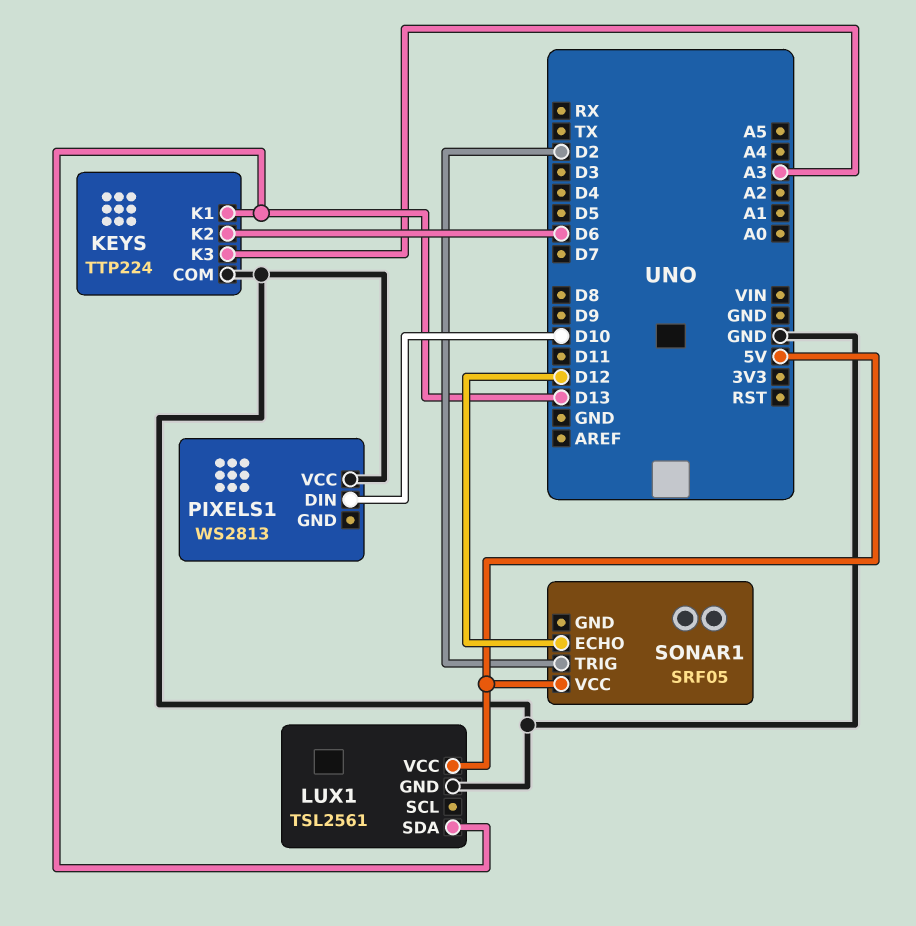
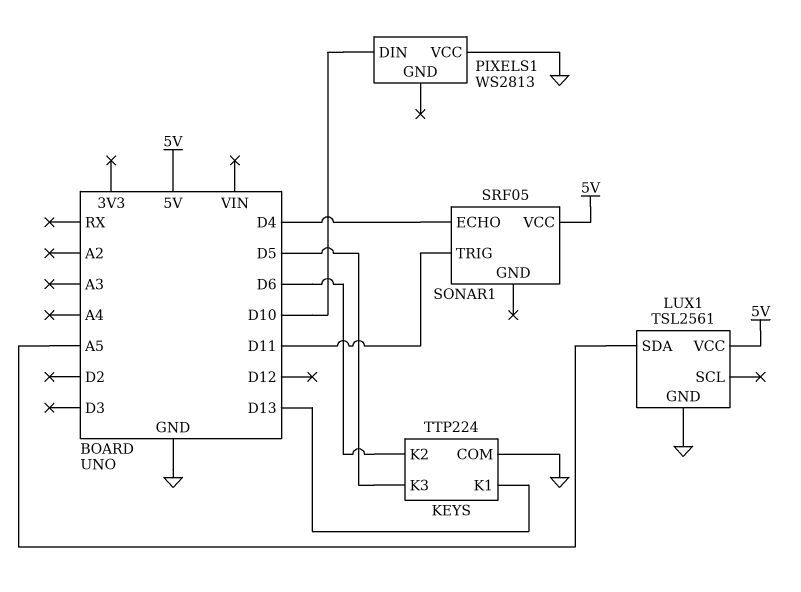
KEYS pin K3: A3 -> D5
LUX1 pin SDA: D13 -> A5
SONAR1 pin ECHO: D12 -> D4
SONAR1 pin TRIG: D2 -> D11

